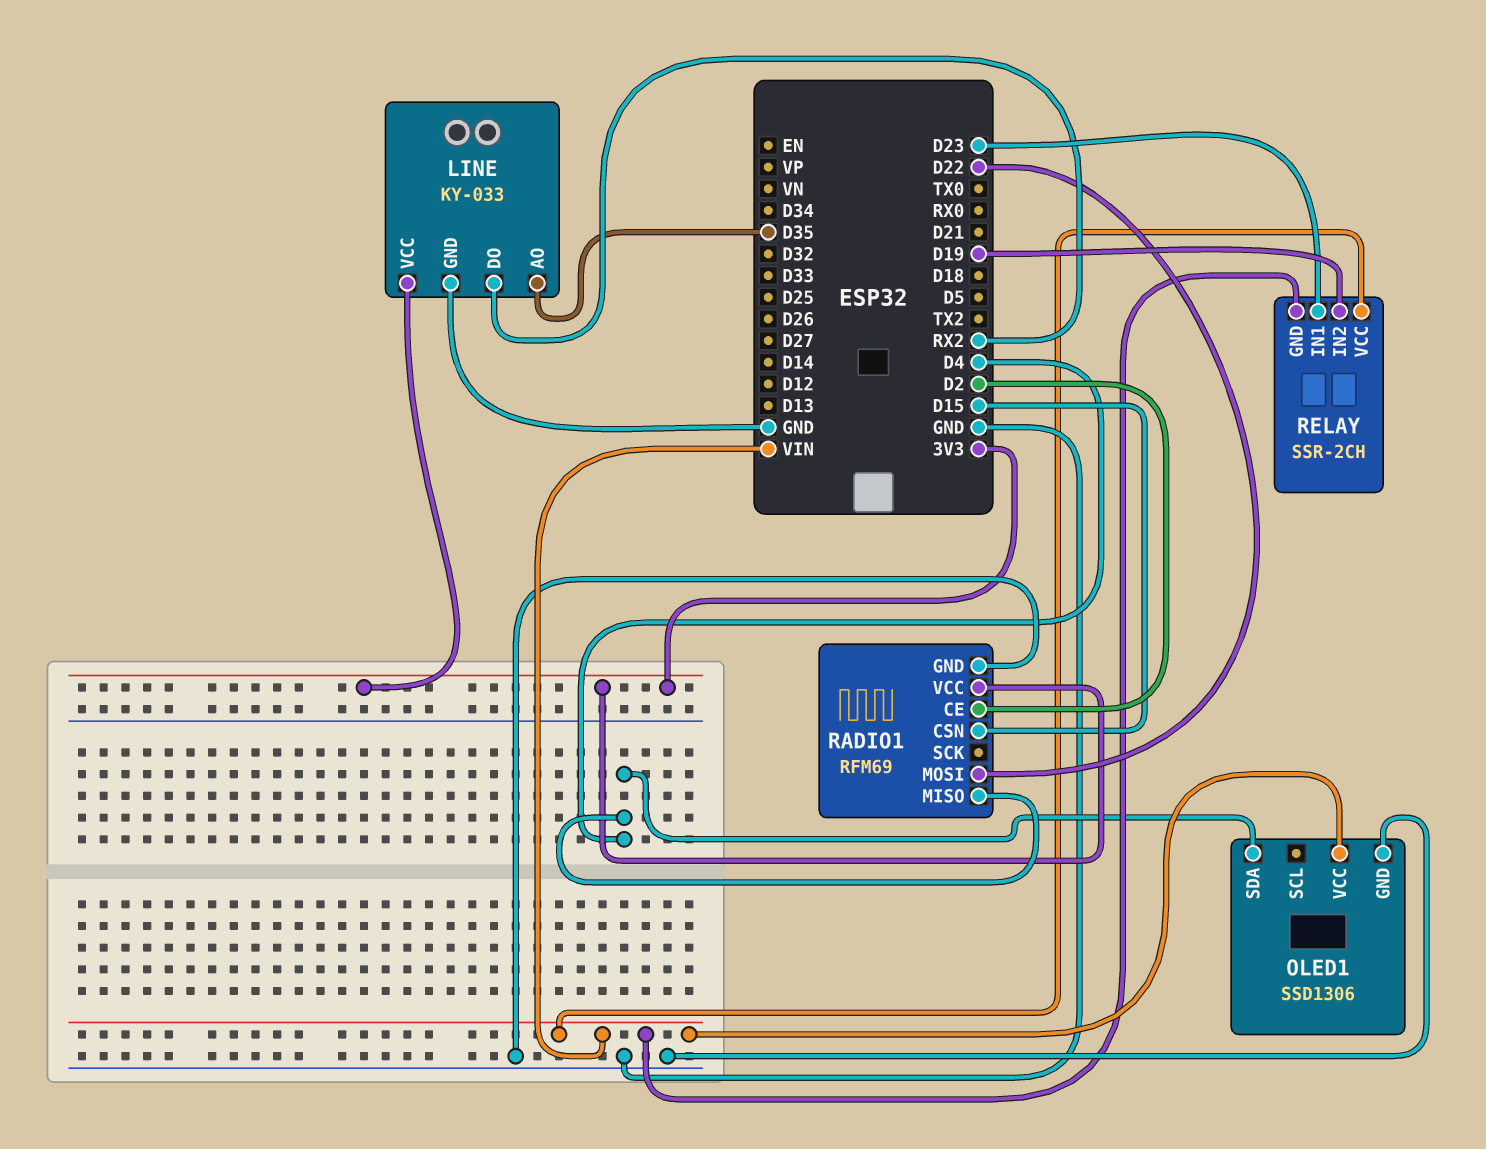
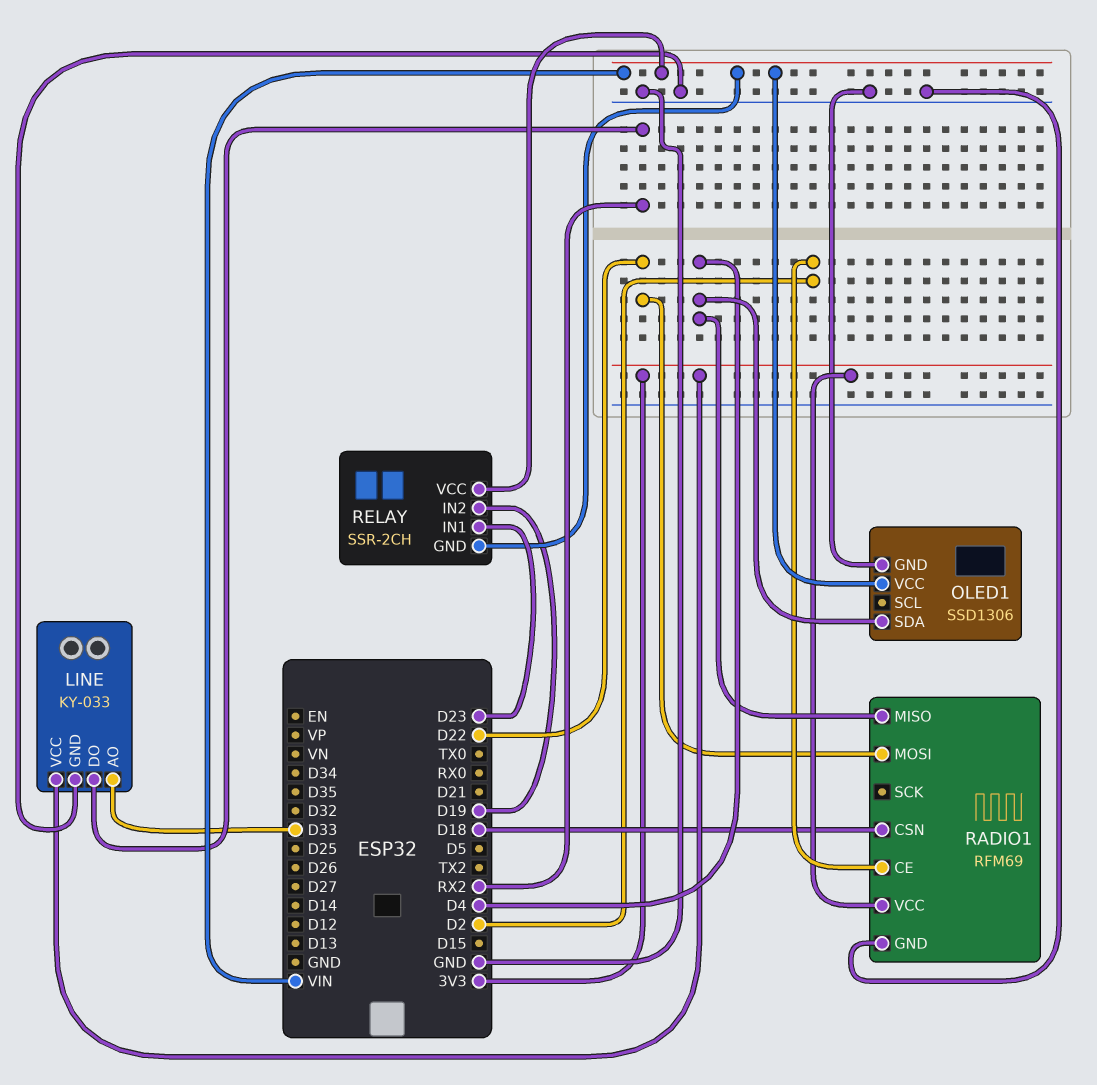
LINE pin AO: D35 -> D33
RADIO1 pin CSN: D15 -> D18

